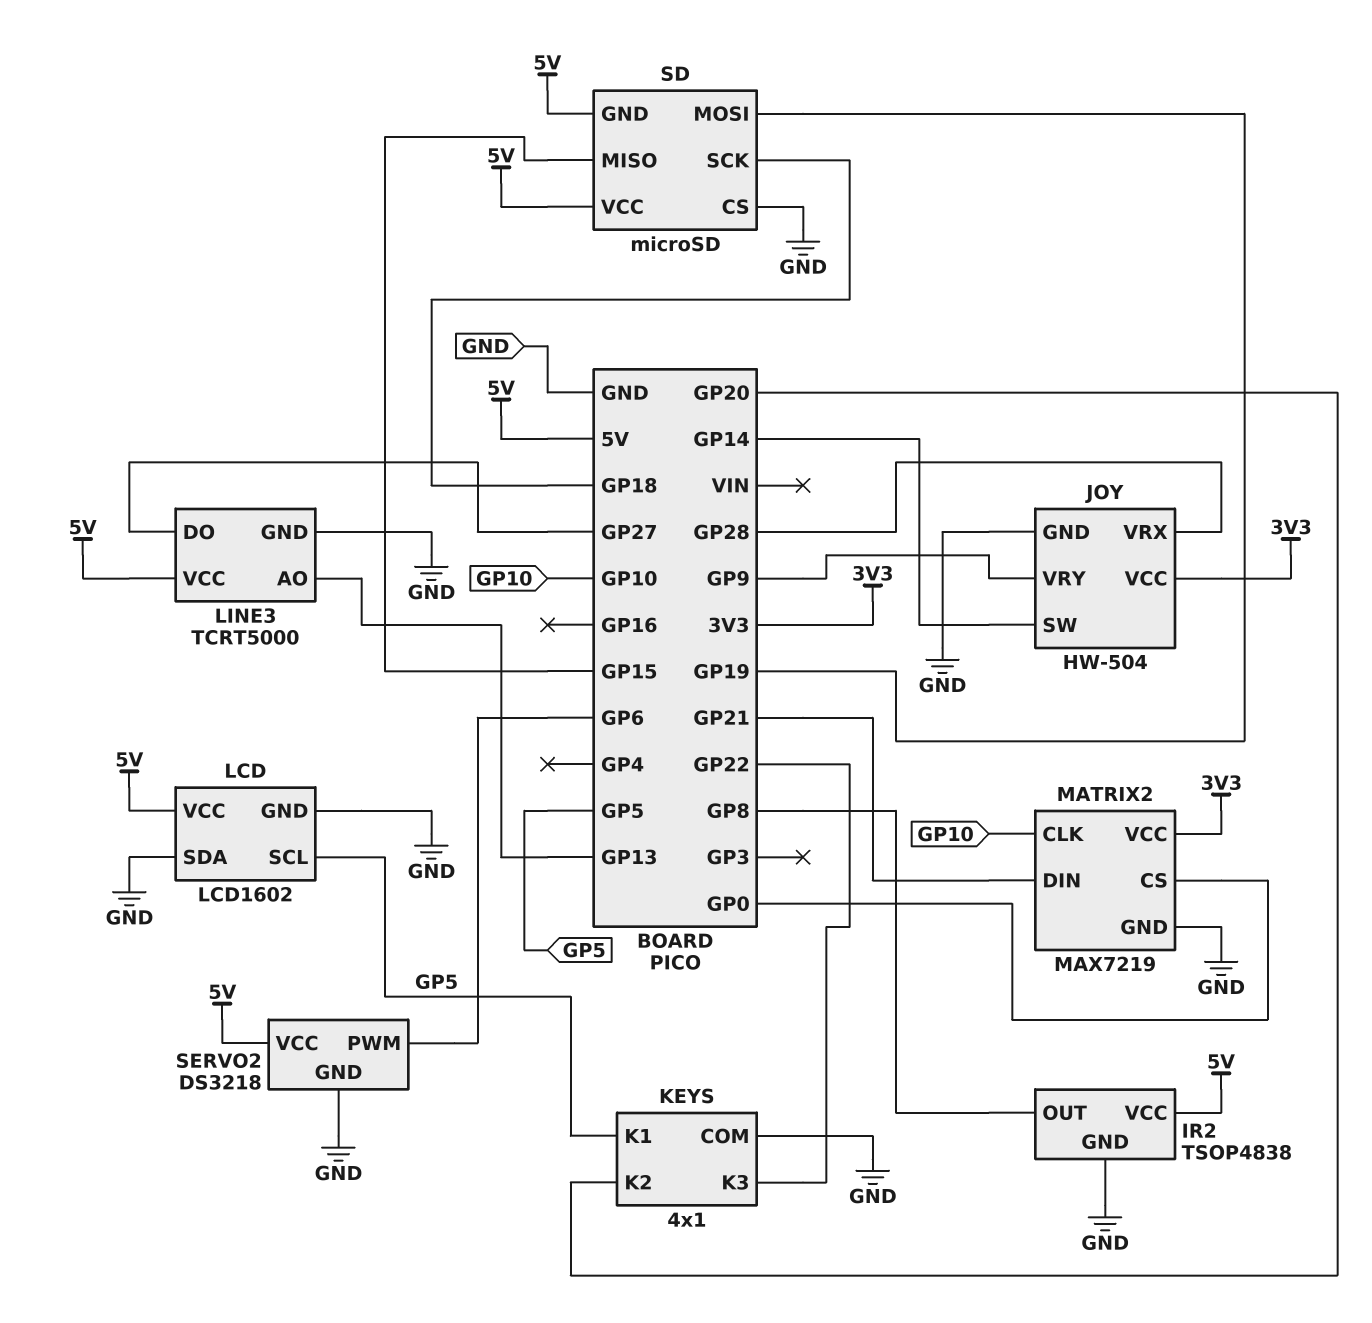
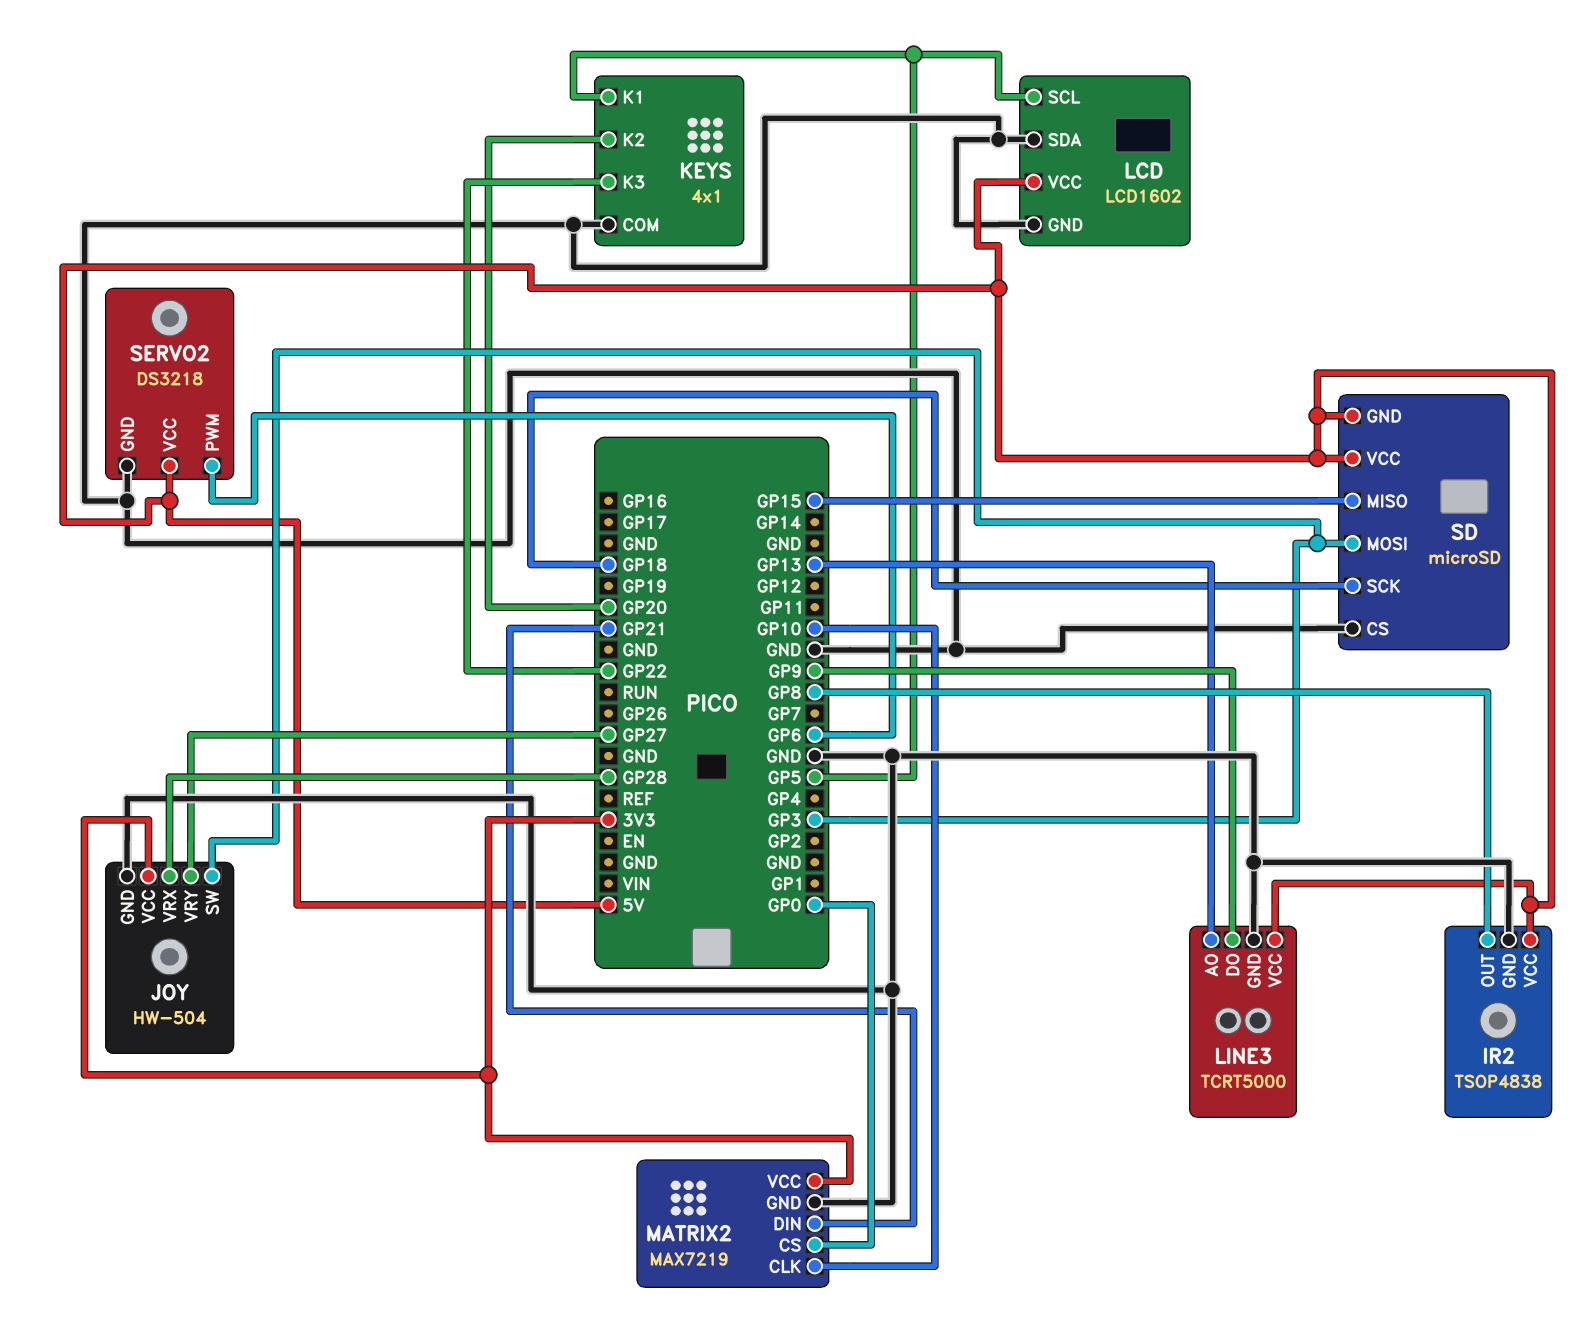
JOY pin SW: GP14 -> GP3
JOY pin VRY: GP9 -> GP27
LINE3 pin DO: GP27 -> GP9
SD pin MOSI: GP19 -> GP3

